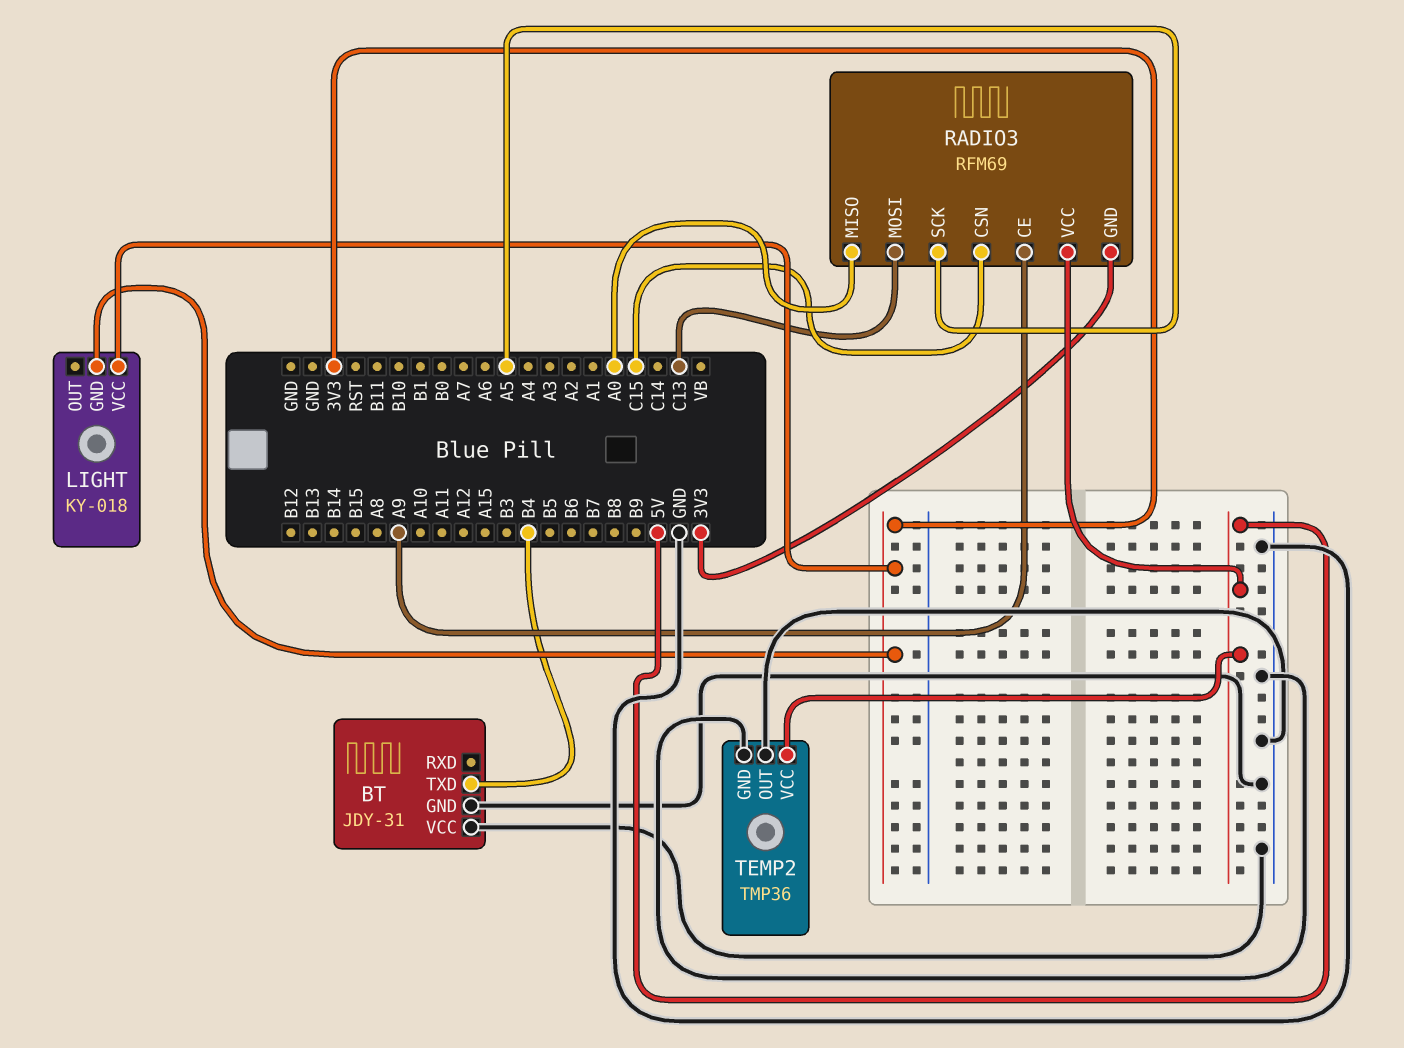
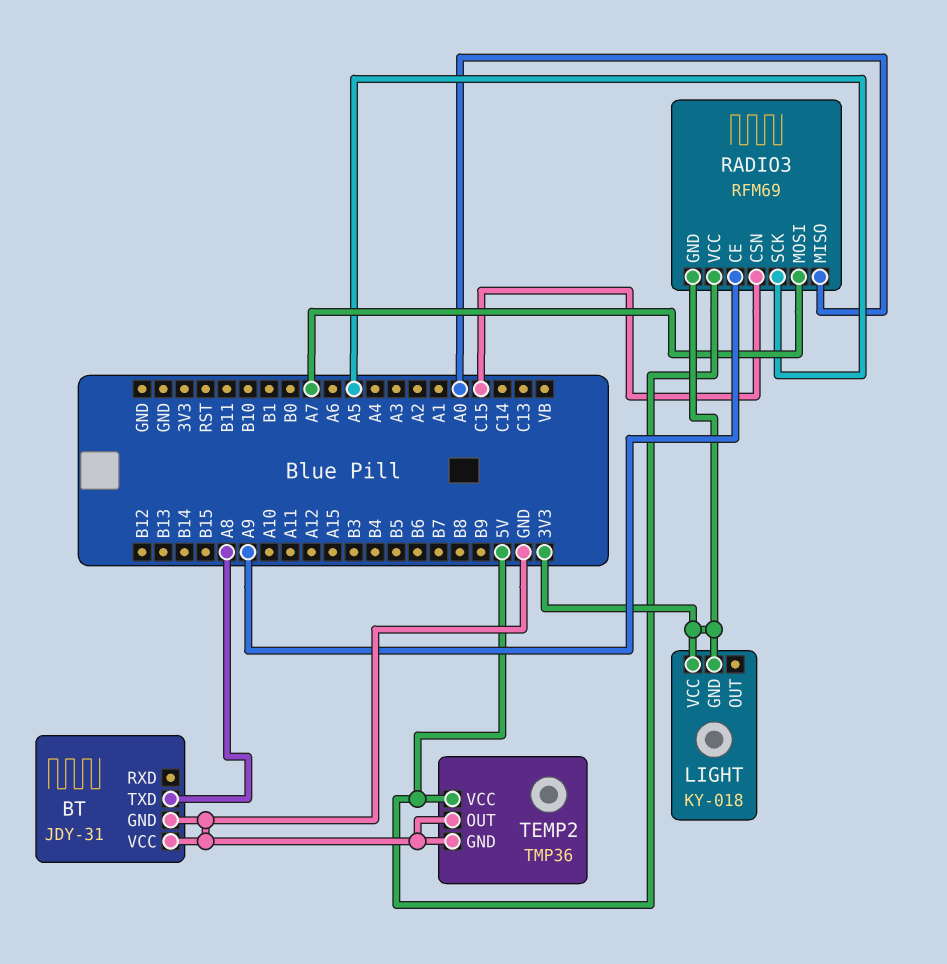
BT pin TXD: B4 -> A8
RADIO3 pin MOSI: C13 -> A7

